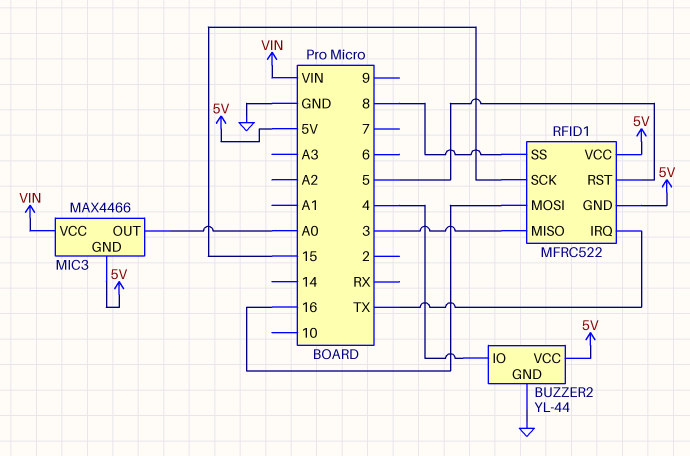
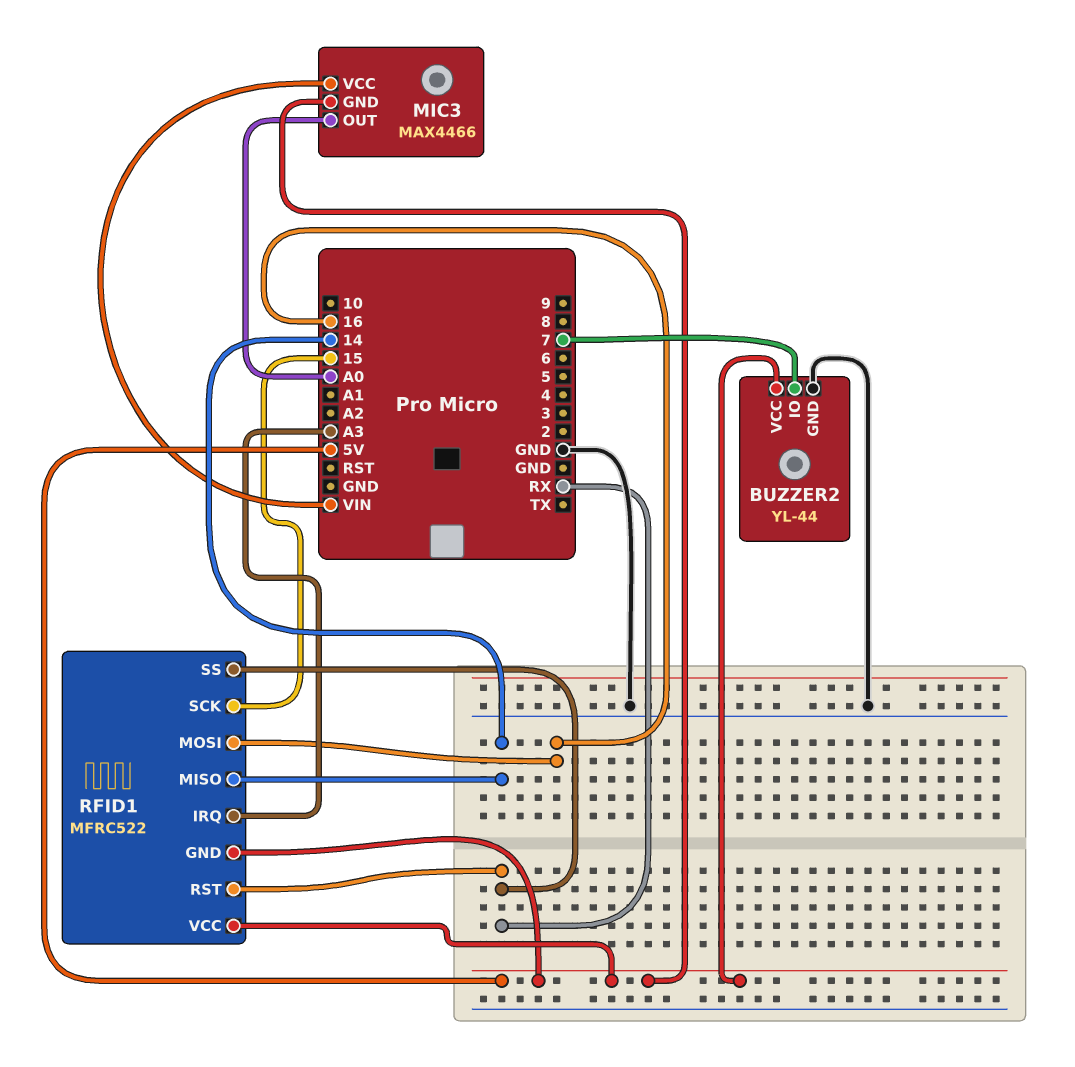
BUZZER2 pin IO: 4 -> 7
RFID1 pin IRQ: TX -> A3
RFID1 pin MISO: 3 -> 14
RFID1 pin RST: 5 -> RX
RFID1 pin SS: 8 -> RX

